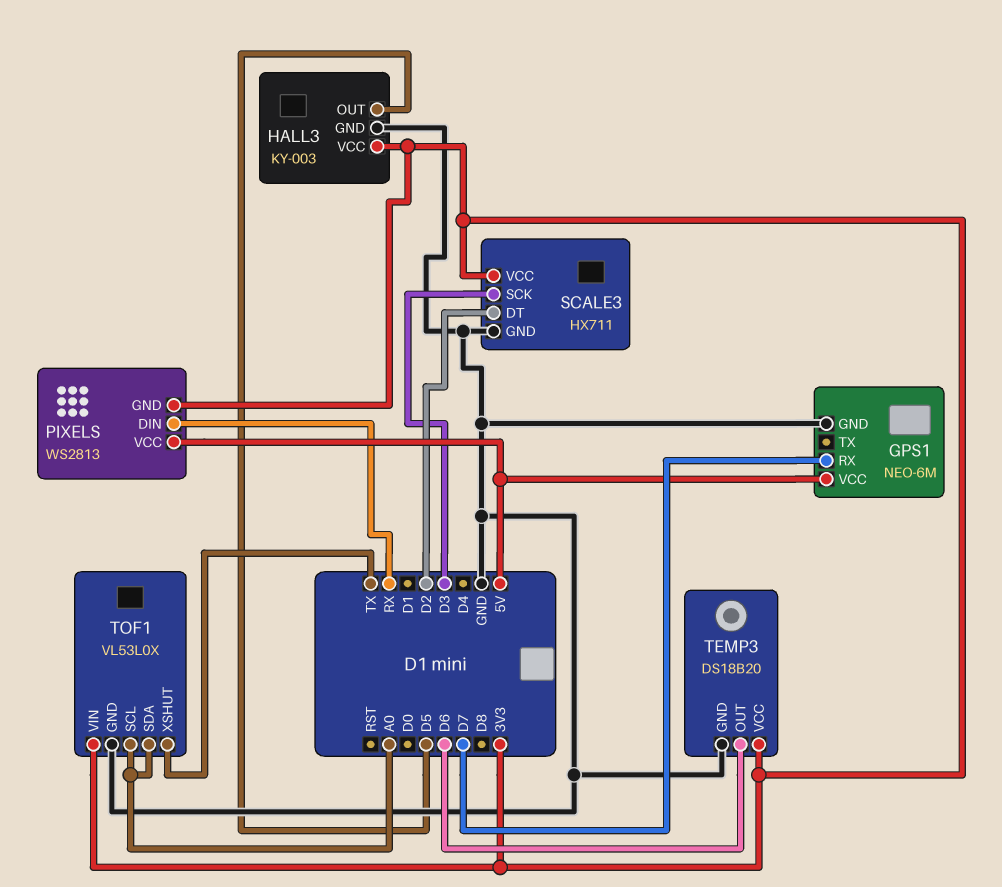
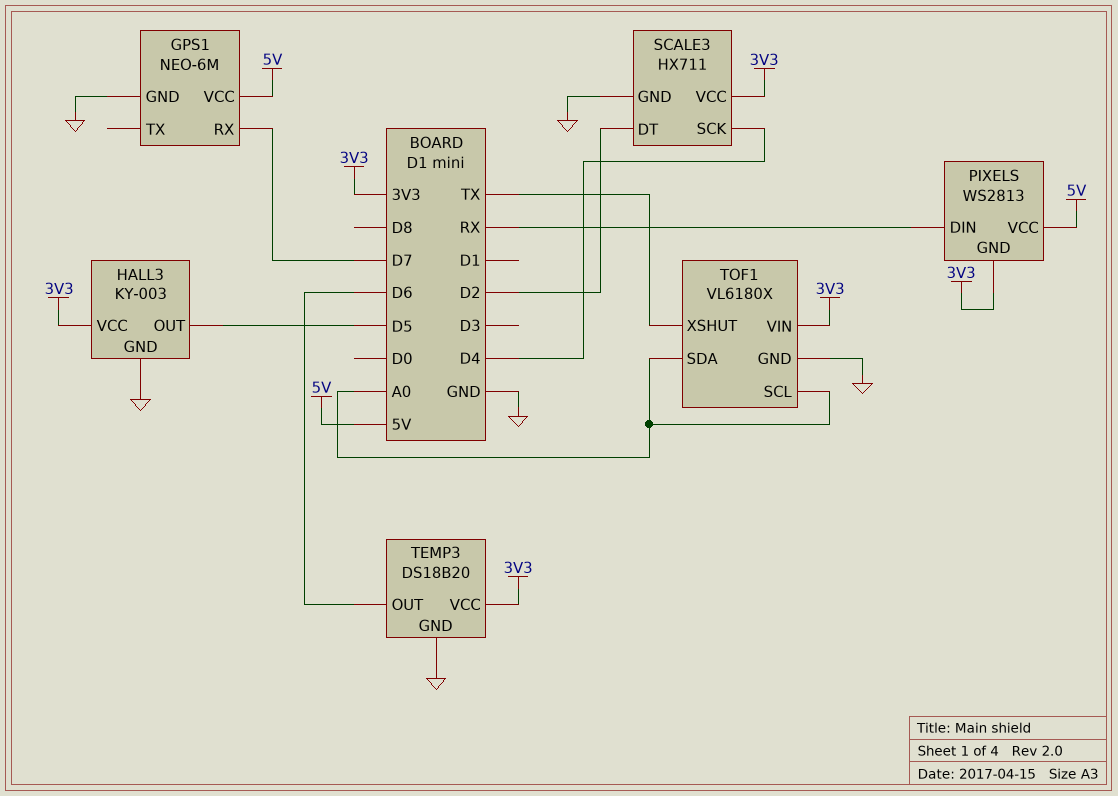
SCALE3 pin SCK: D3 -> D4
TOF1: VL53L0X -> VL6180X

